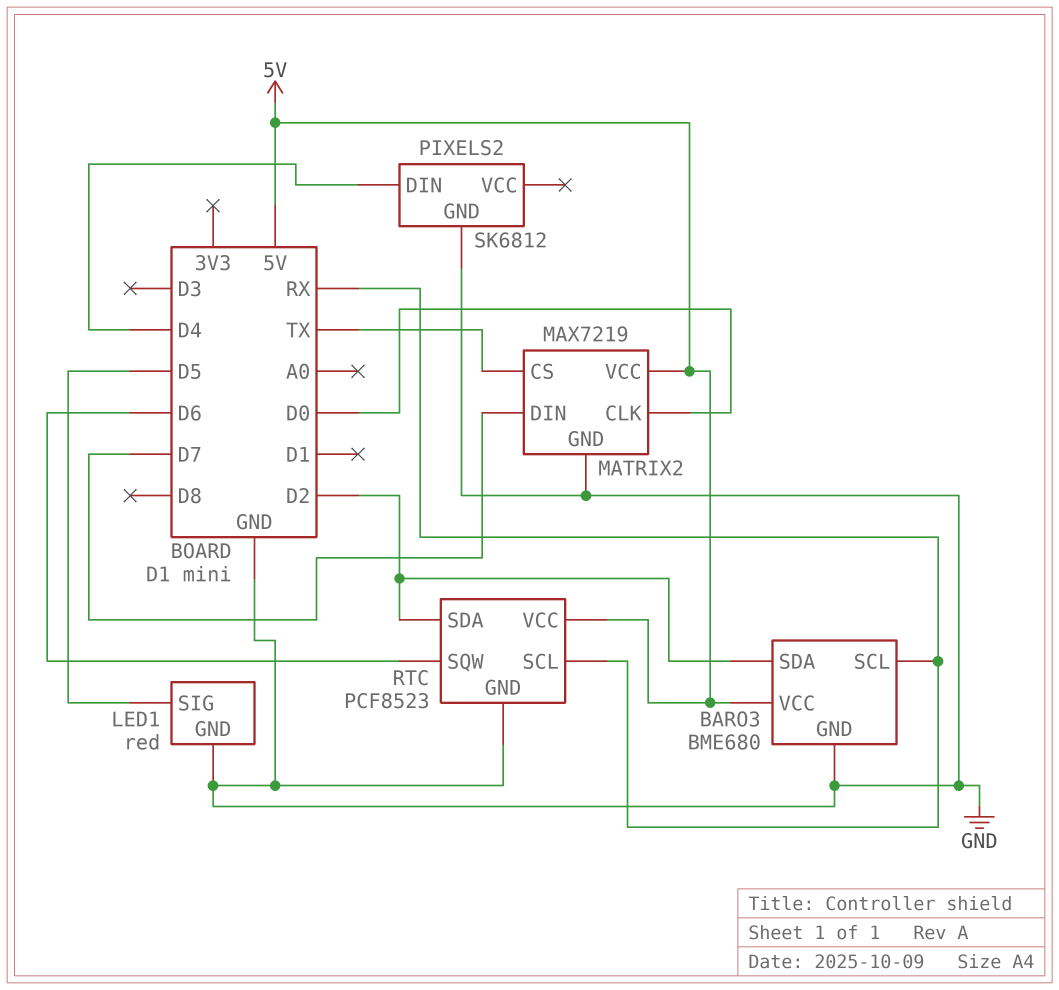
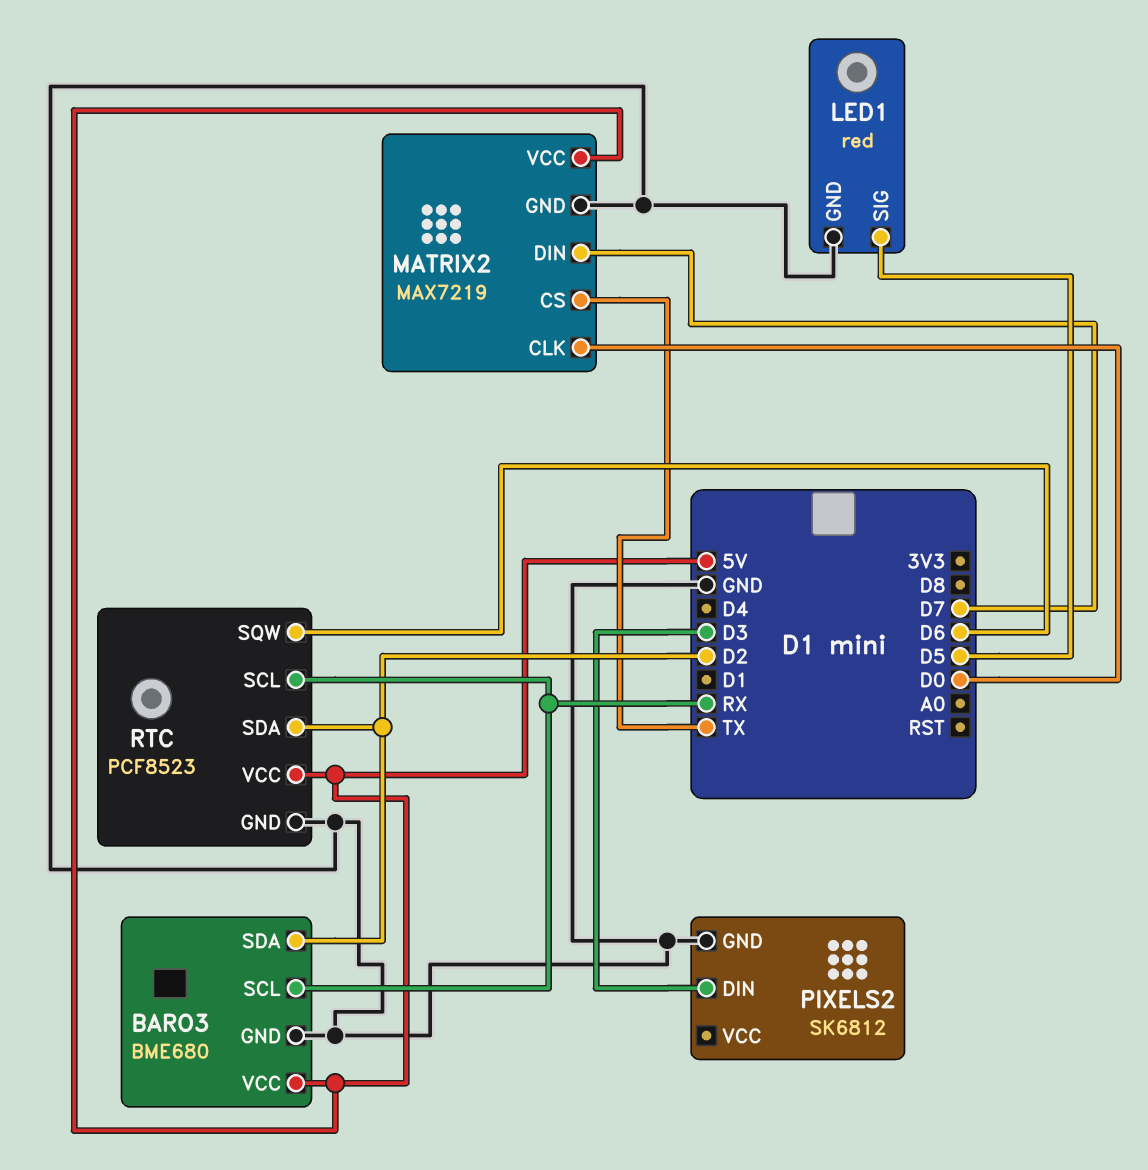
PIXELS2 pin DIN: D4 -> D3

